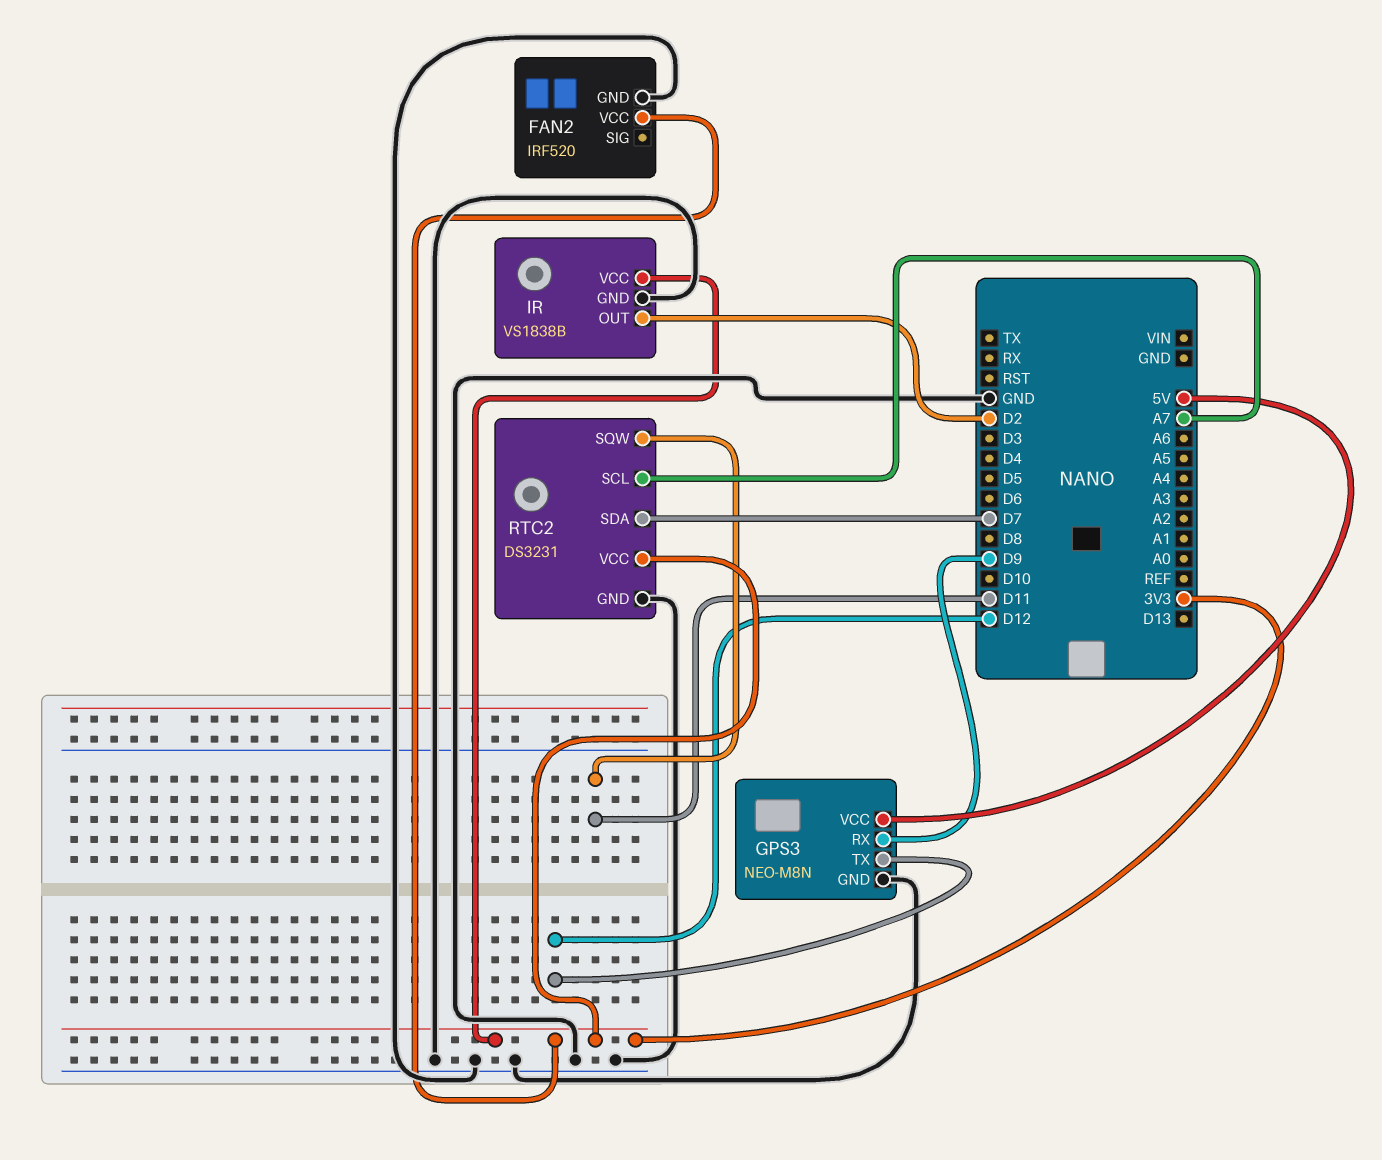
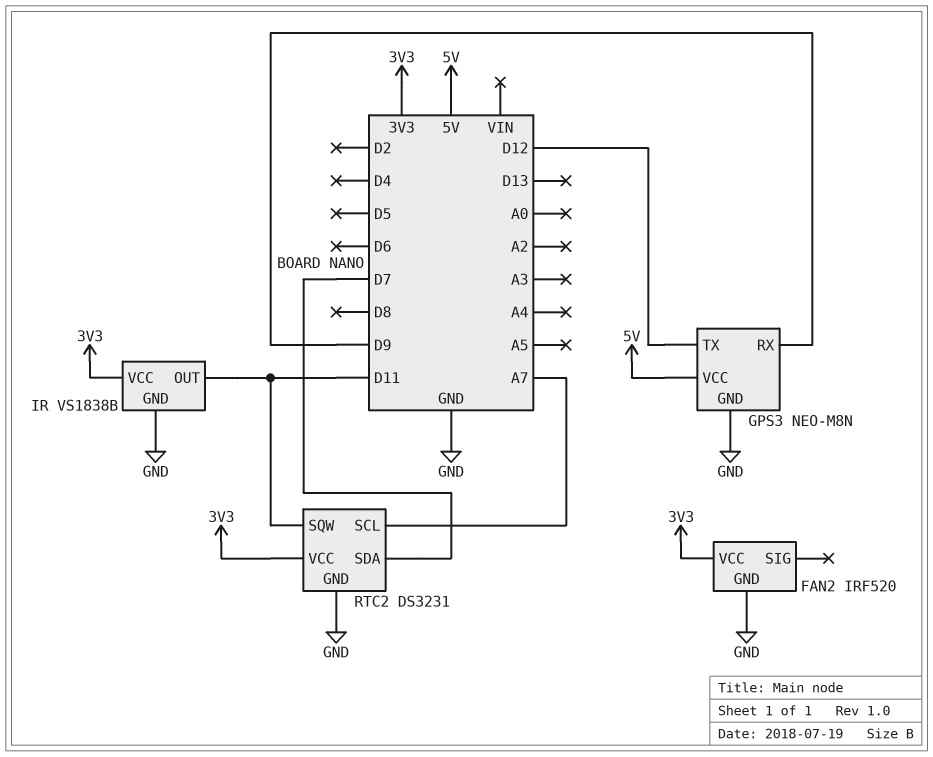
IR pin OUT: D2 -> D11

